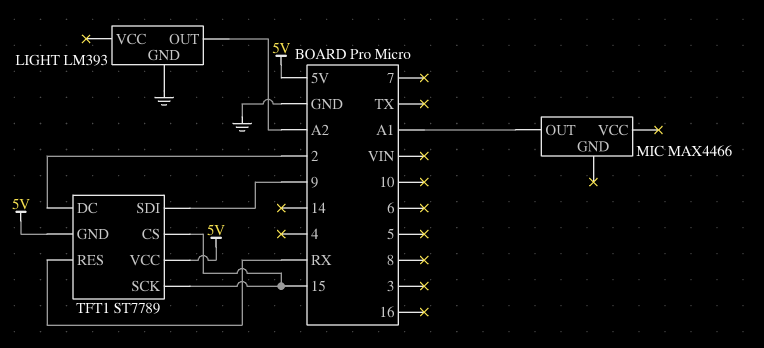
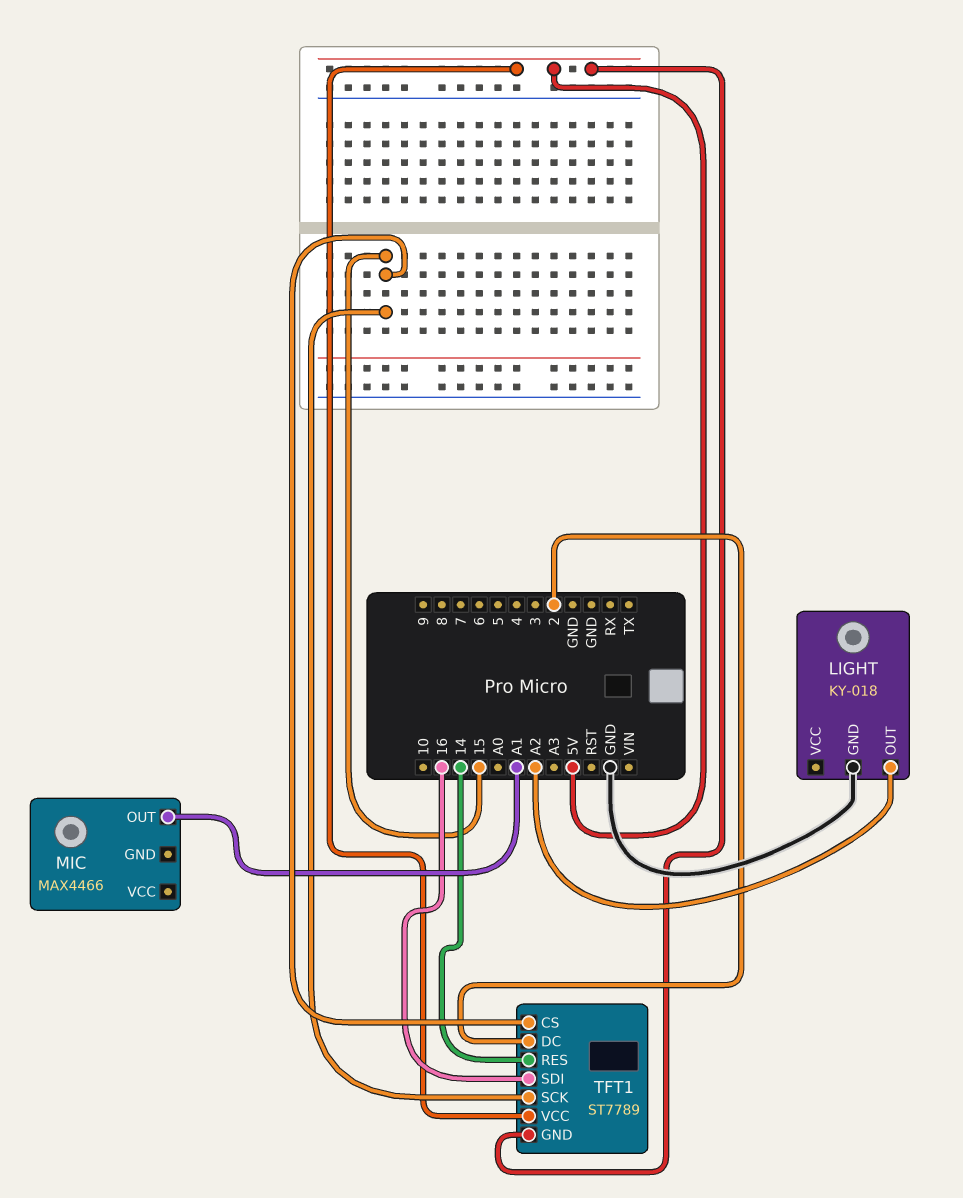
LIGHT: LM393 -> KY-018
TFT1 pin RES: RX -> 14
TFT1 pin SDI: 9 -> 16

